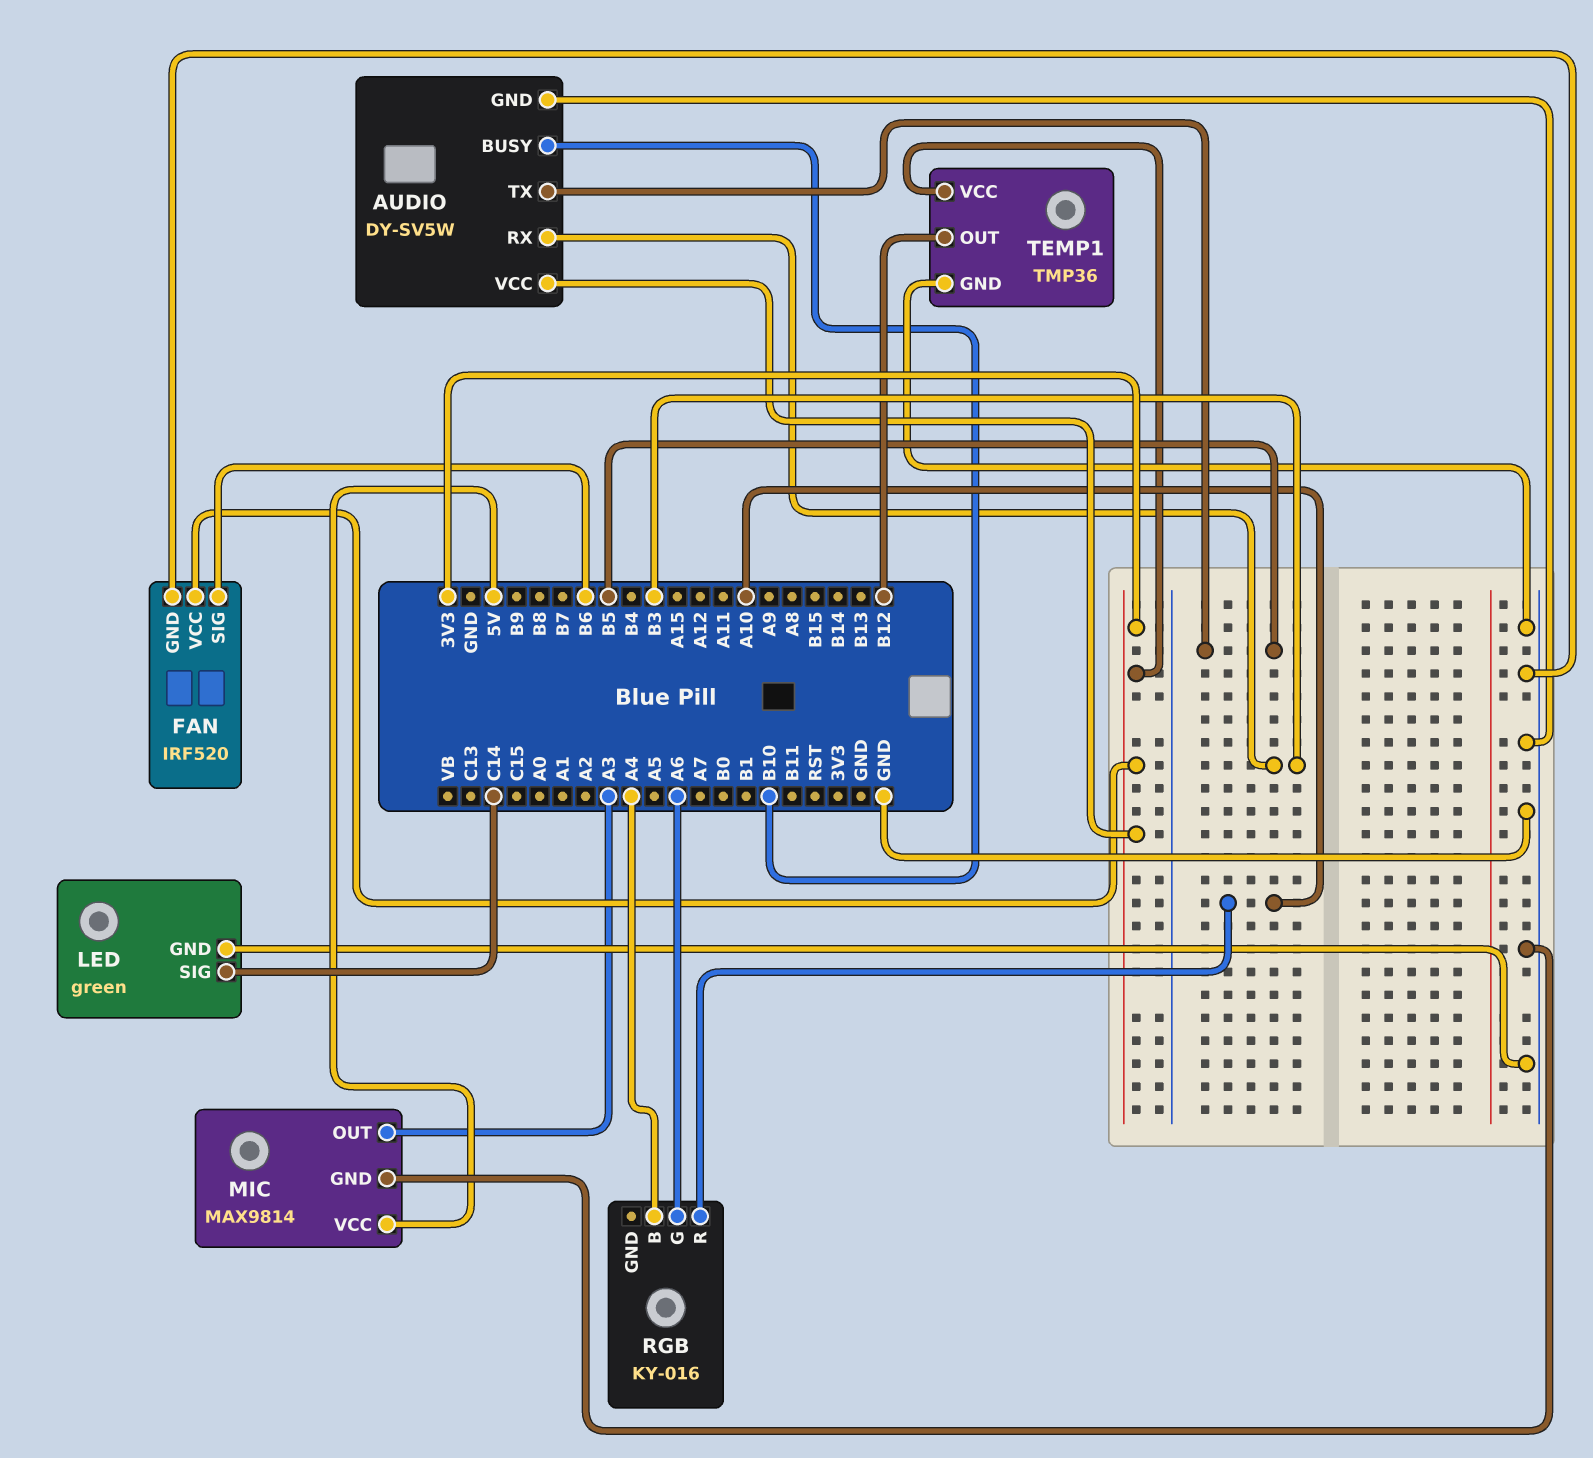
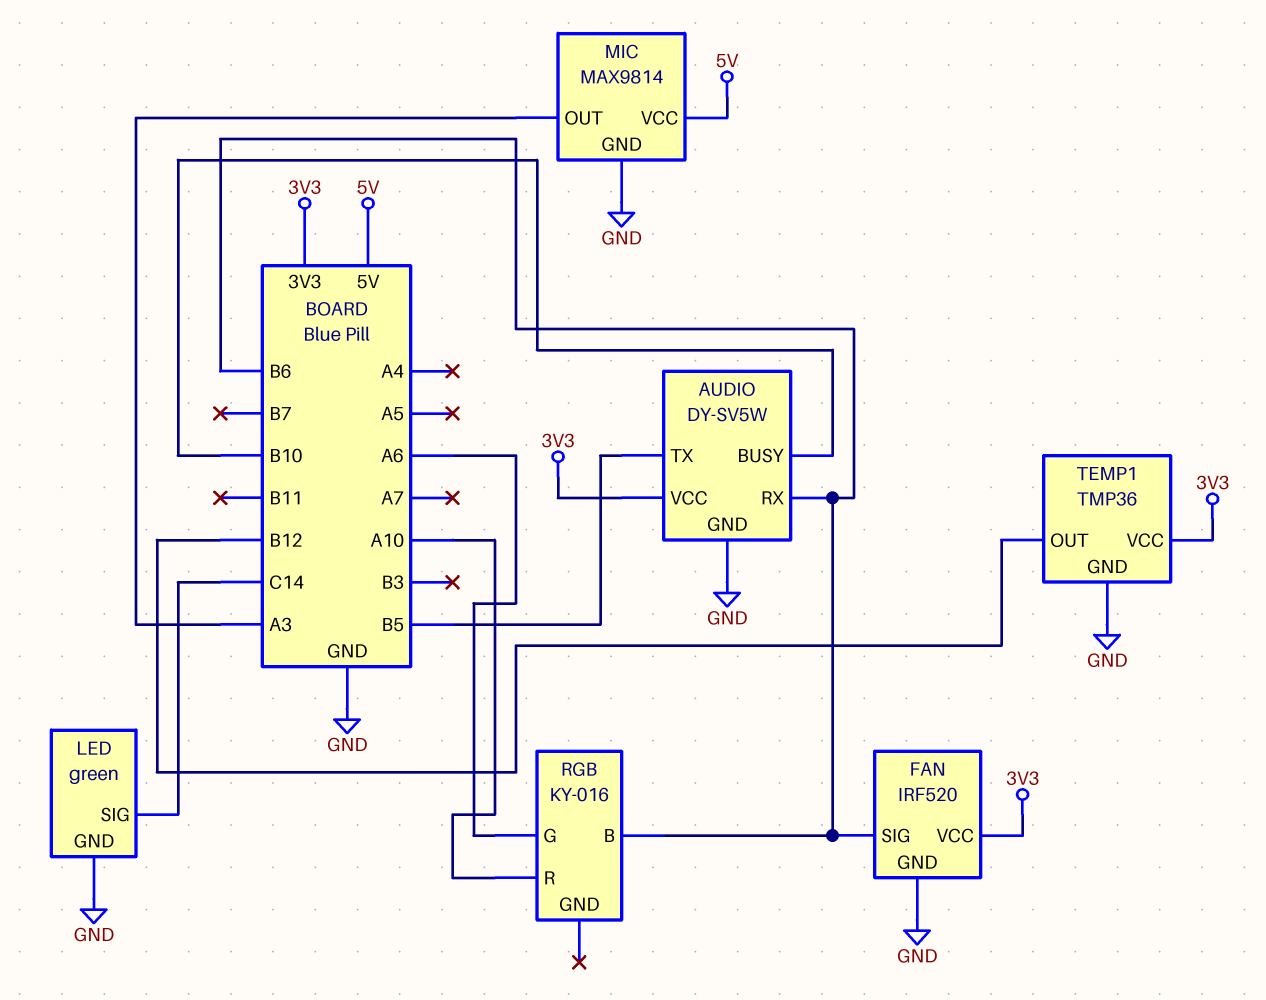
AUDIO pin RX: B3 -> B6
RGB pin B: A4 -> B6

